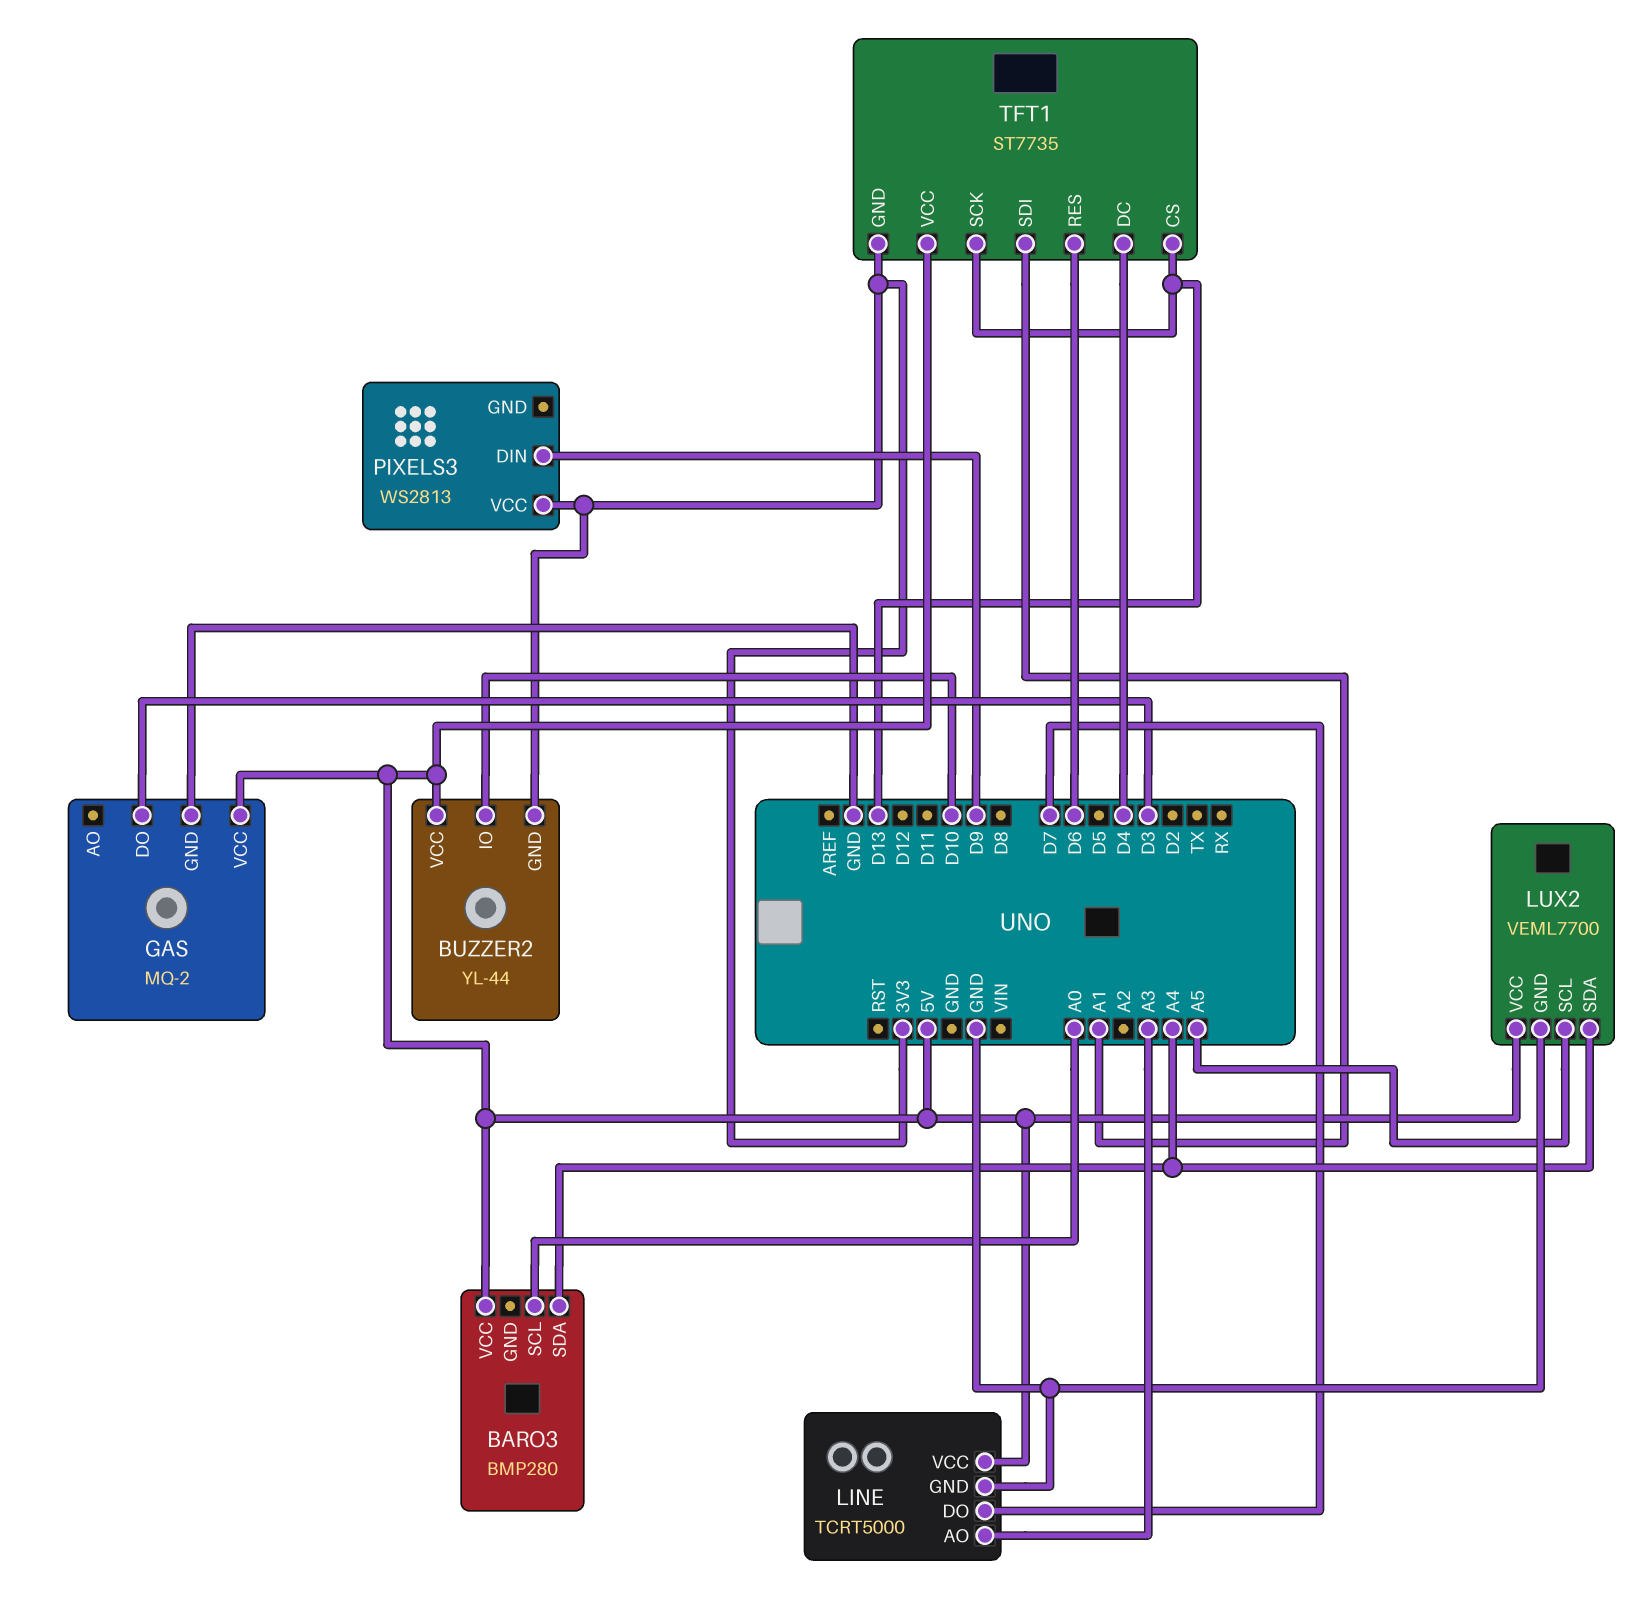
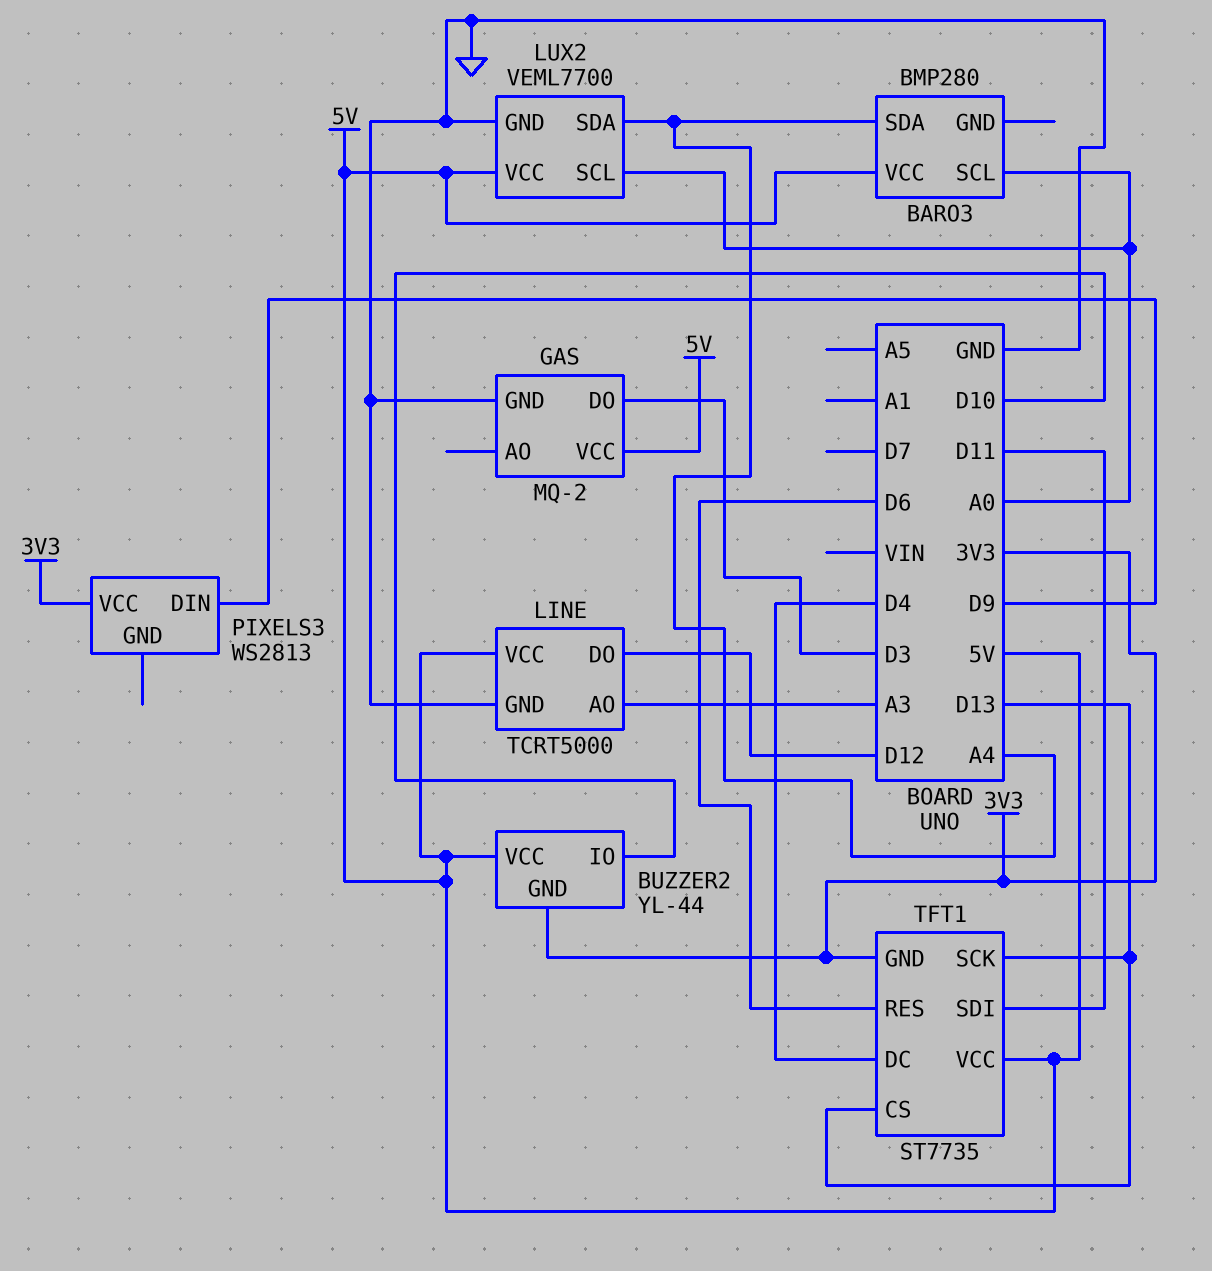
LINE pin DO: D7 -> D12
LUX2 pin SCL: A5 -> A0
TFT1 pin SDI: A1 -> D11

